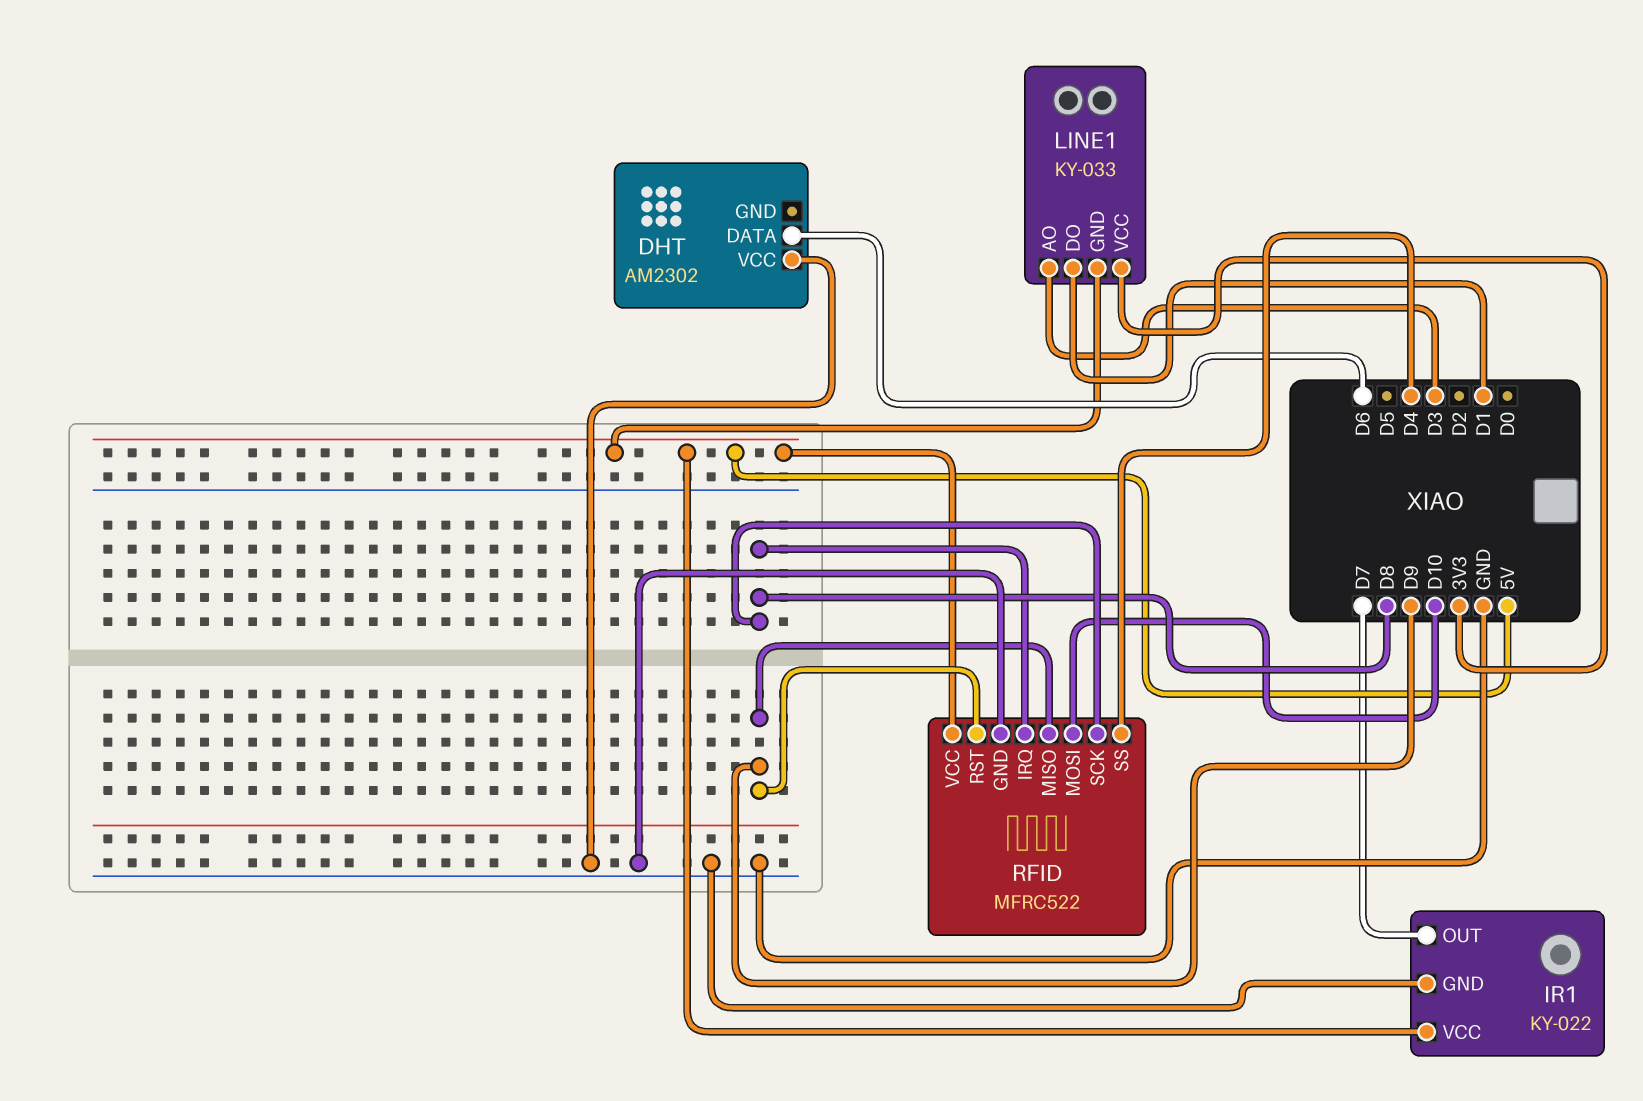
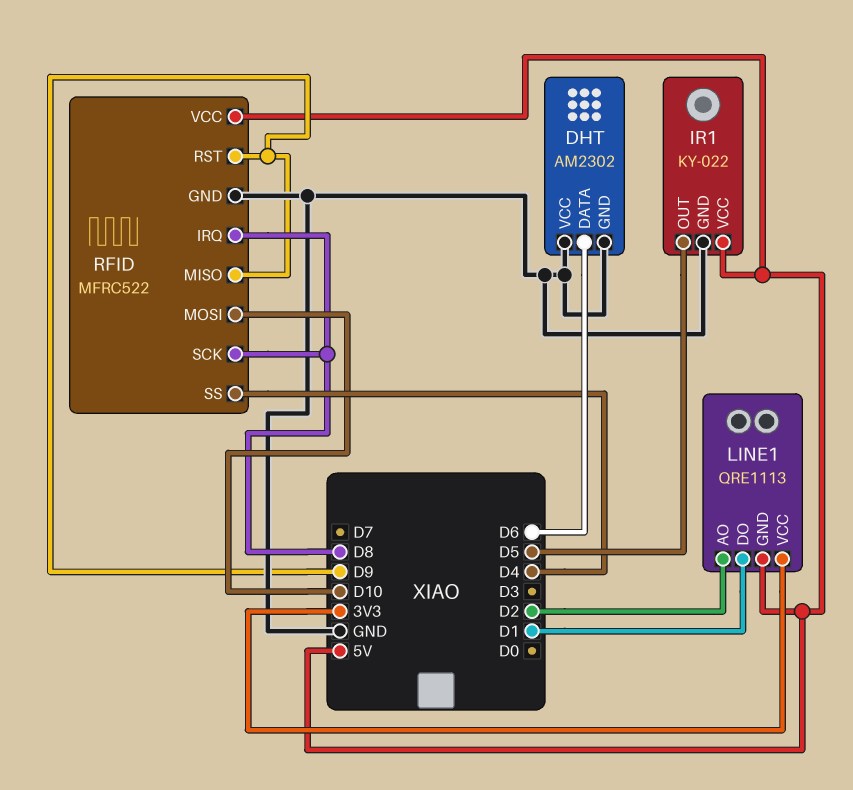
DHT pin GND: none -> GND
IR1 pin OUT: D7 -> D5
LINE1: KY-033 -> QRE1113
LINE1 pin AO: D3 -> D2

